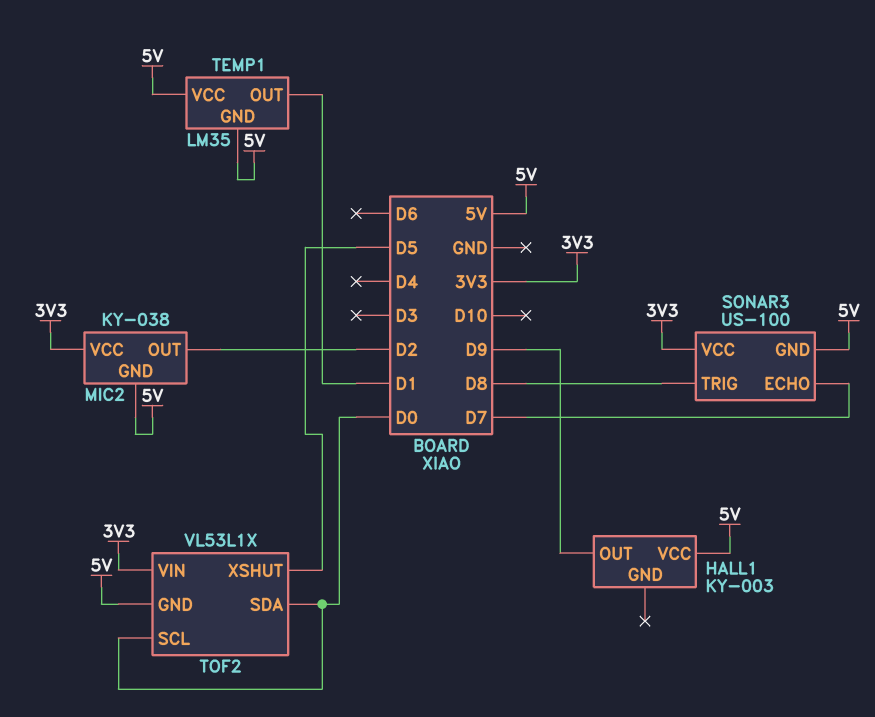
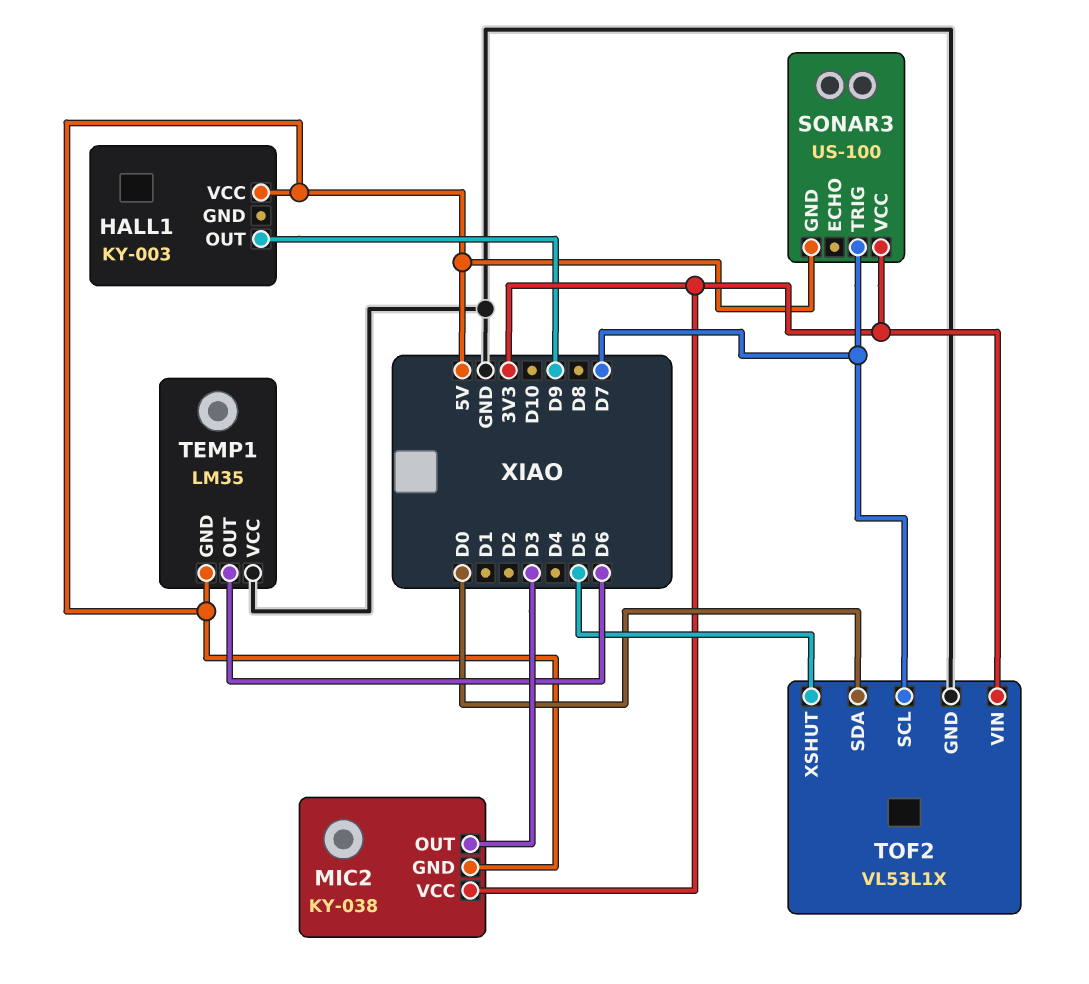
MIC2 pin OUT: D2 -> D3
SONAR3 pin ECHO: D7 -> none
SONAR3 pin TRIG: D8 -> D7
TEMP1 pin OUT: D1 -> D6
TEMP1 pin VCC: 5V -> GND
TOF2 pin GND: 5V -> GND
TOF2 pin SCL: D0 -> D7

